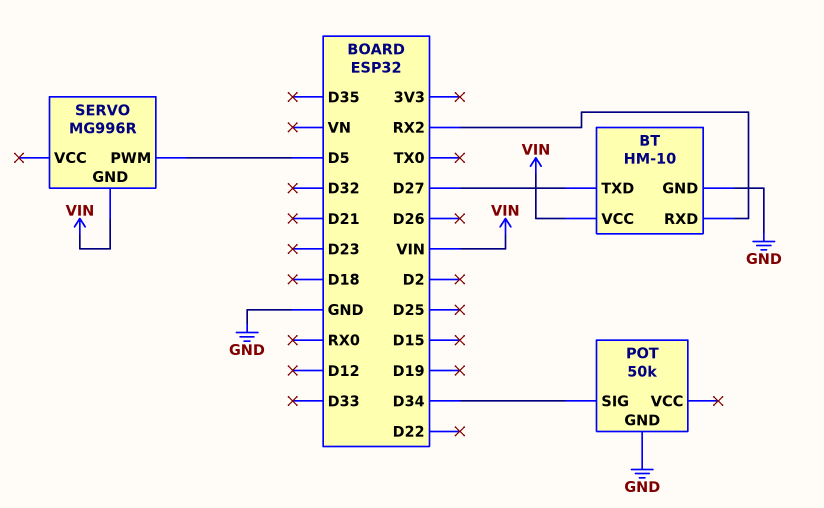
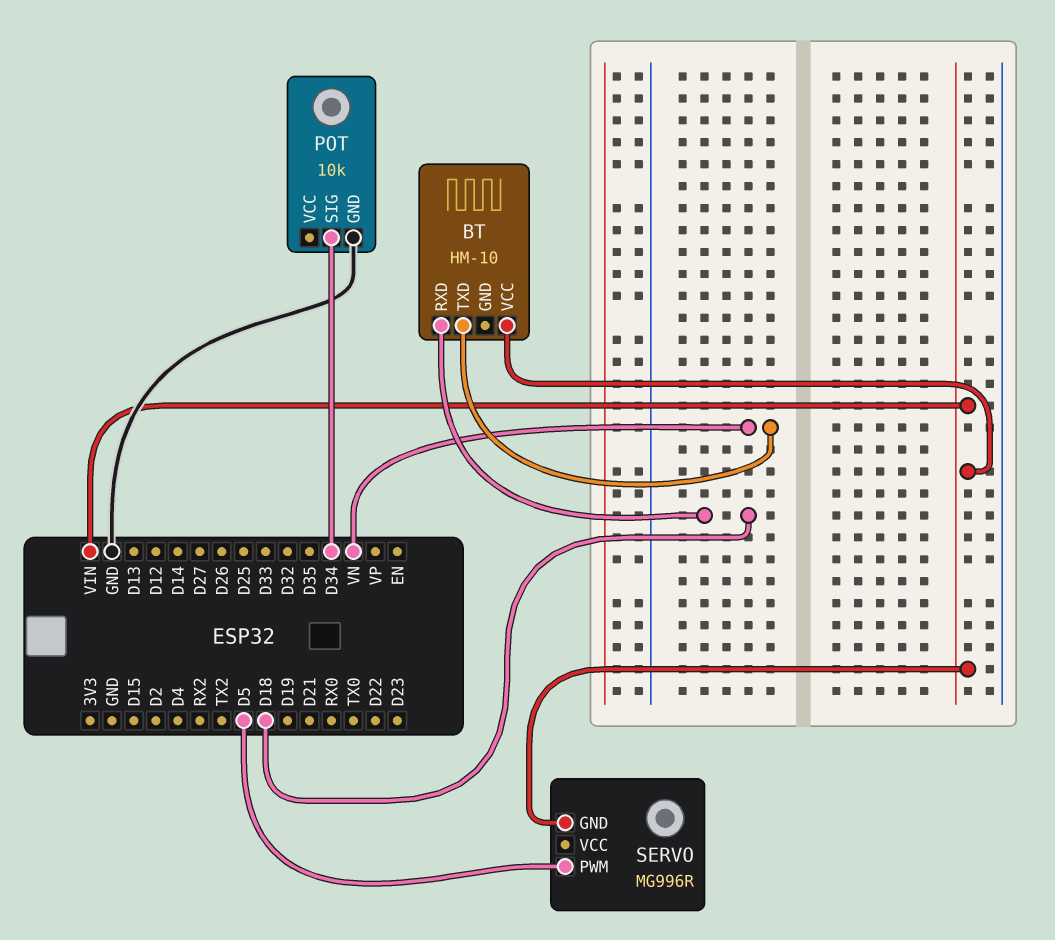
BT pin GND: GND -> none
BT pin RXD: RX2 -> D18
BT pin TXD: D27 -> VN
POT: 50k -> 10k

